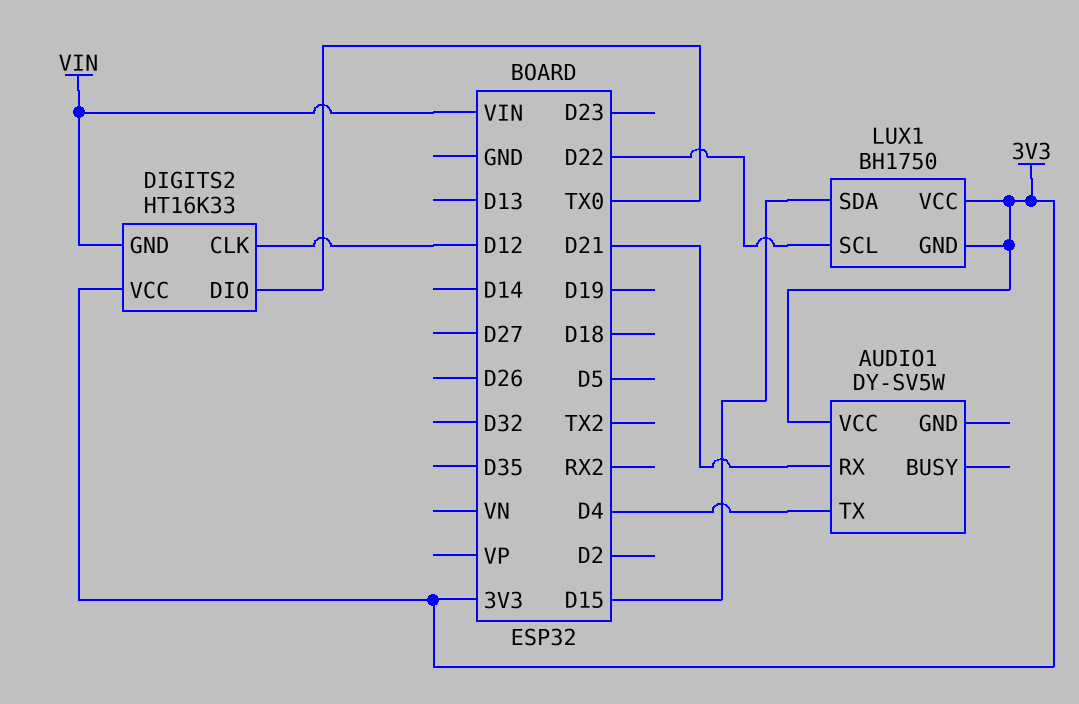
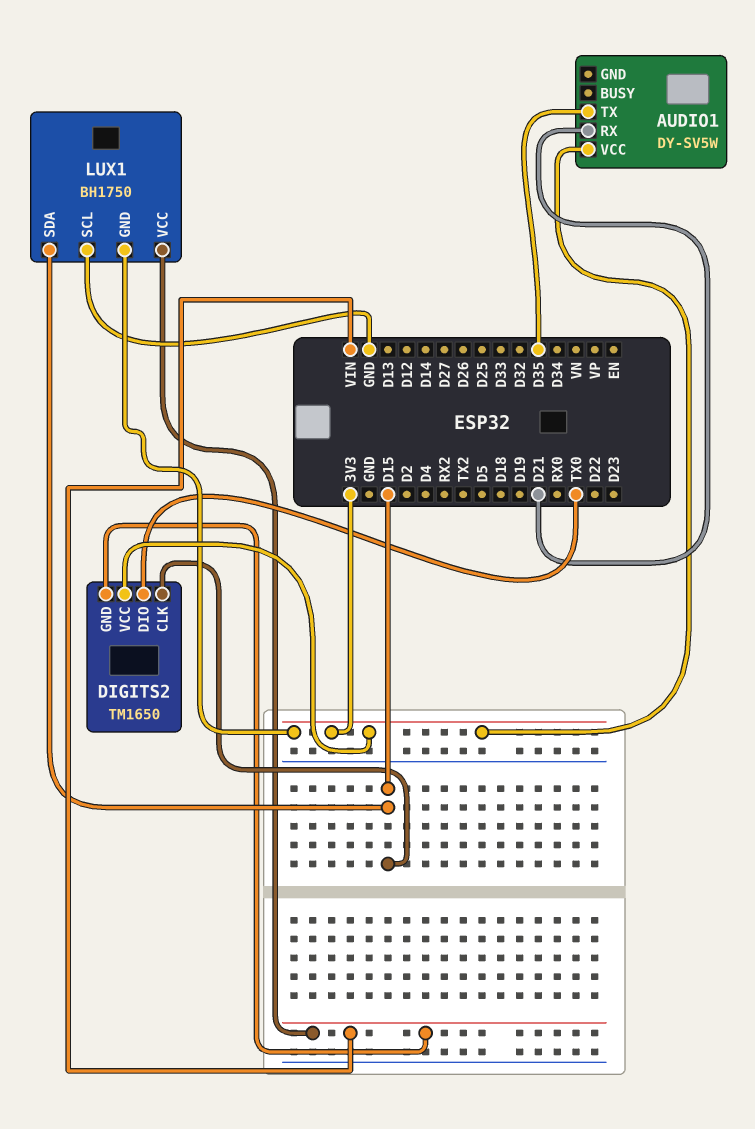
AUDIO1 pin TX: D4 -> D35
DIGITS2: HT16K33 -> TM1650
DIGITS2 pin CLK: D12 -> D15
LUX1 pin SCL: D22 -> GND
LUX1 pin VCC: 3V3 -> VIN

